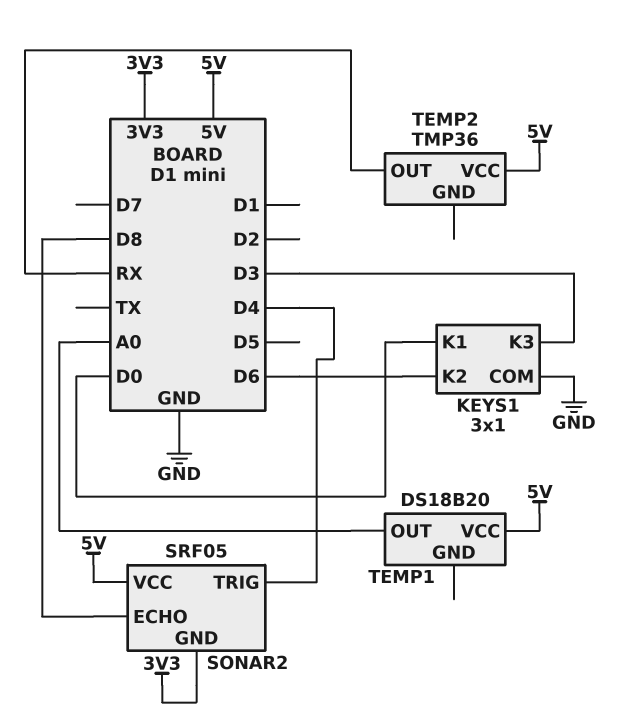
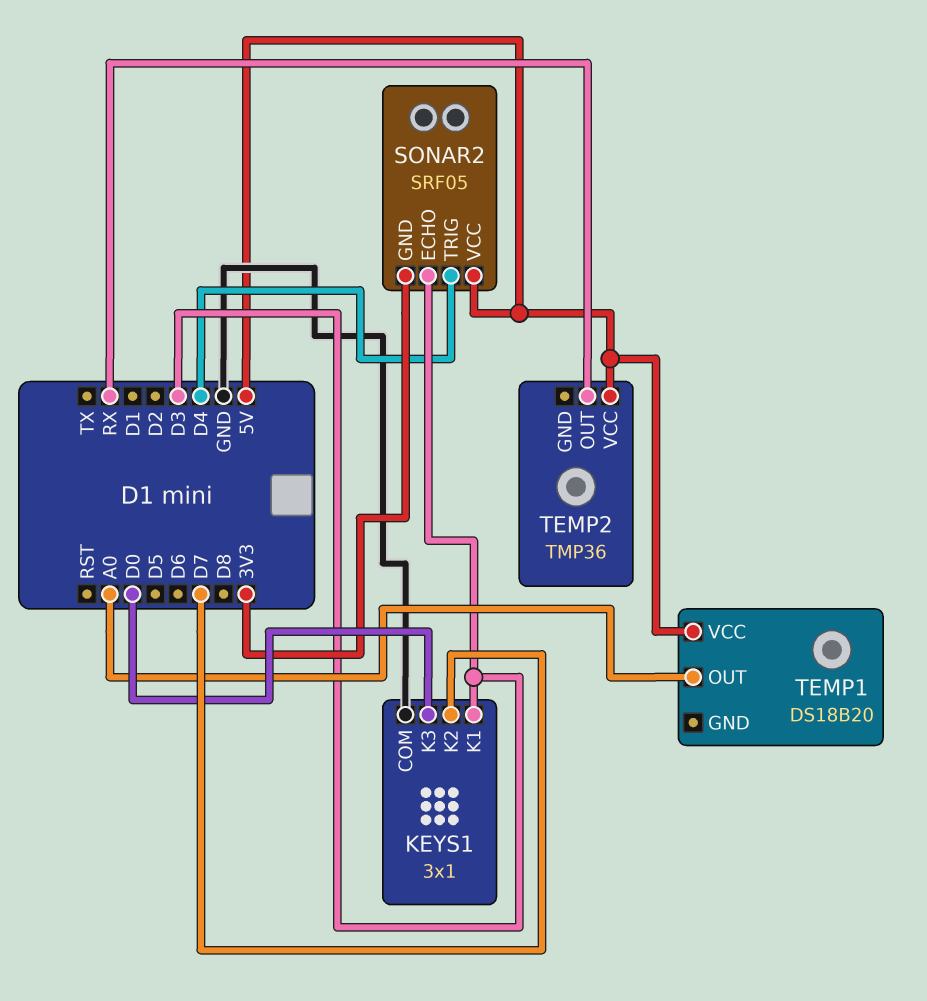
KEYS1 pin K1: D0 -> D3
KEYS1 pin K2: D6 -> D7
KEYS1 pin K3: D3 -> D0
SONAR2 pin ECHO: D8 -> D3

